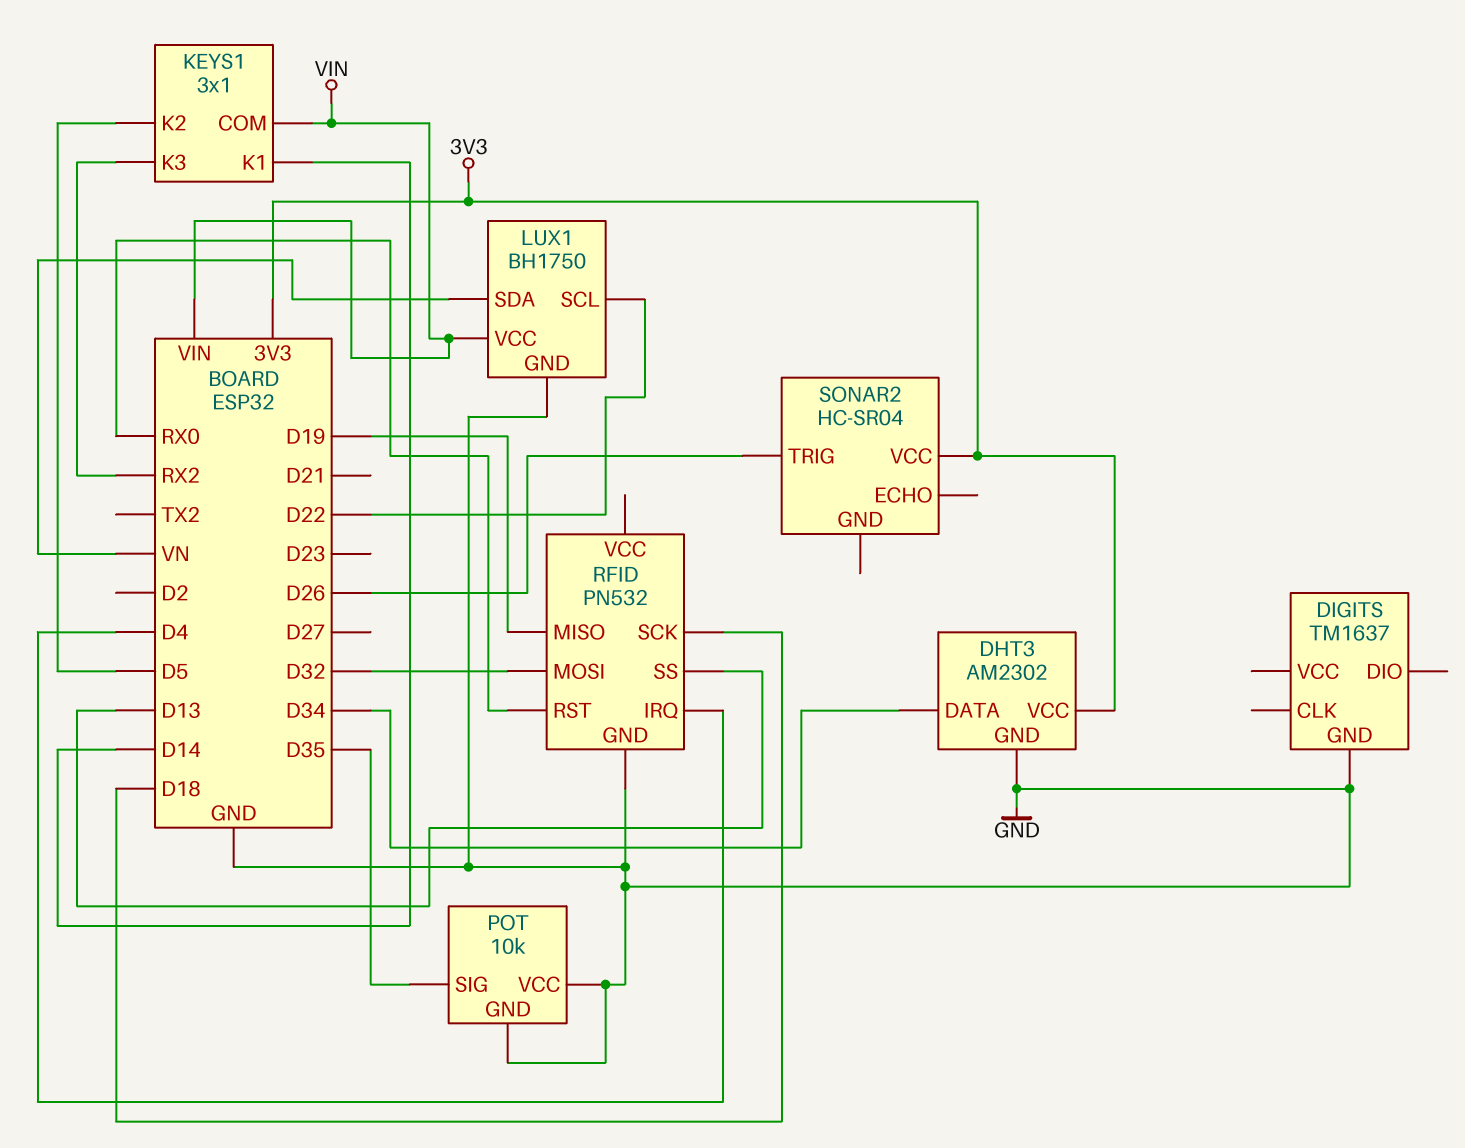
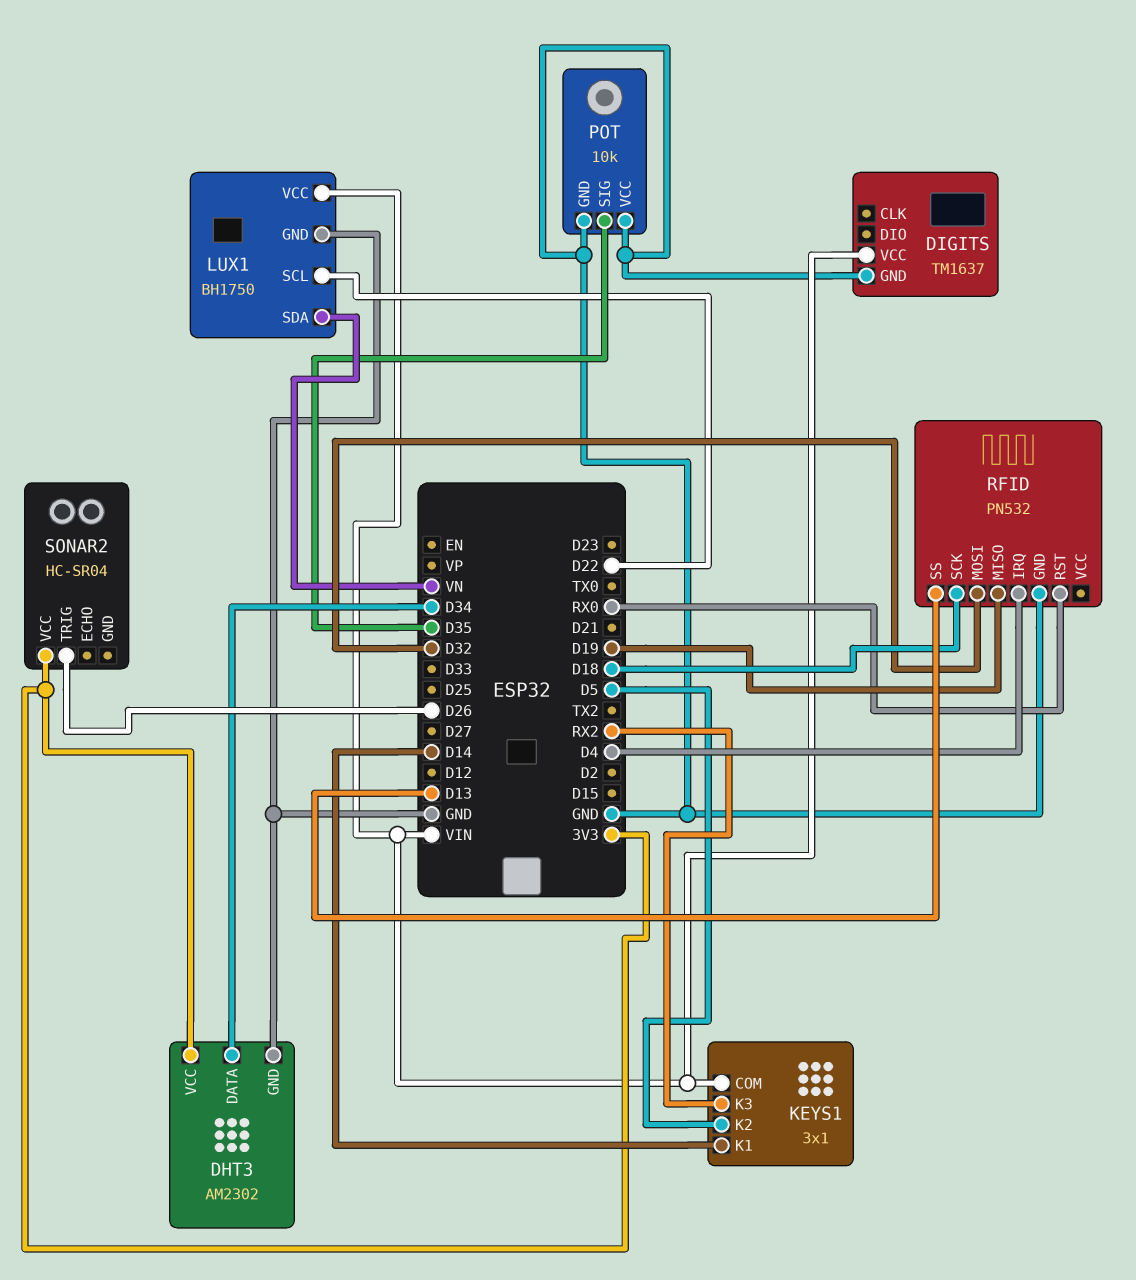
DIGITS pin VCC: none -> VIN

